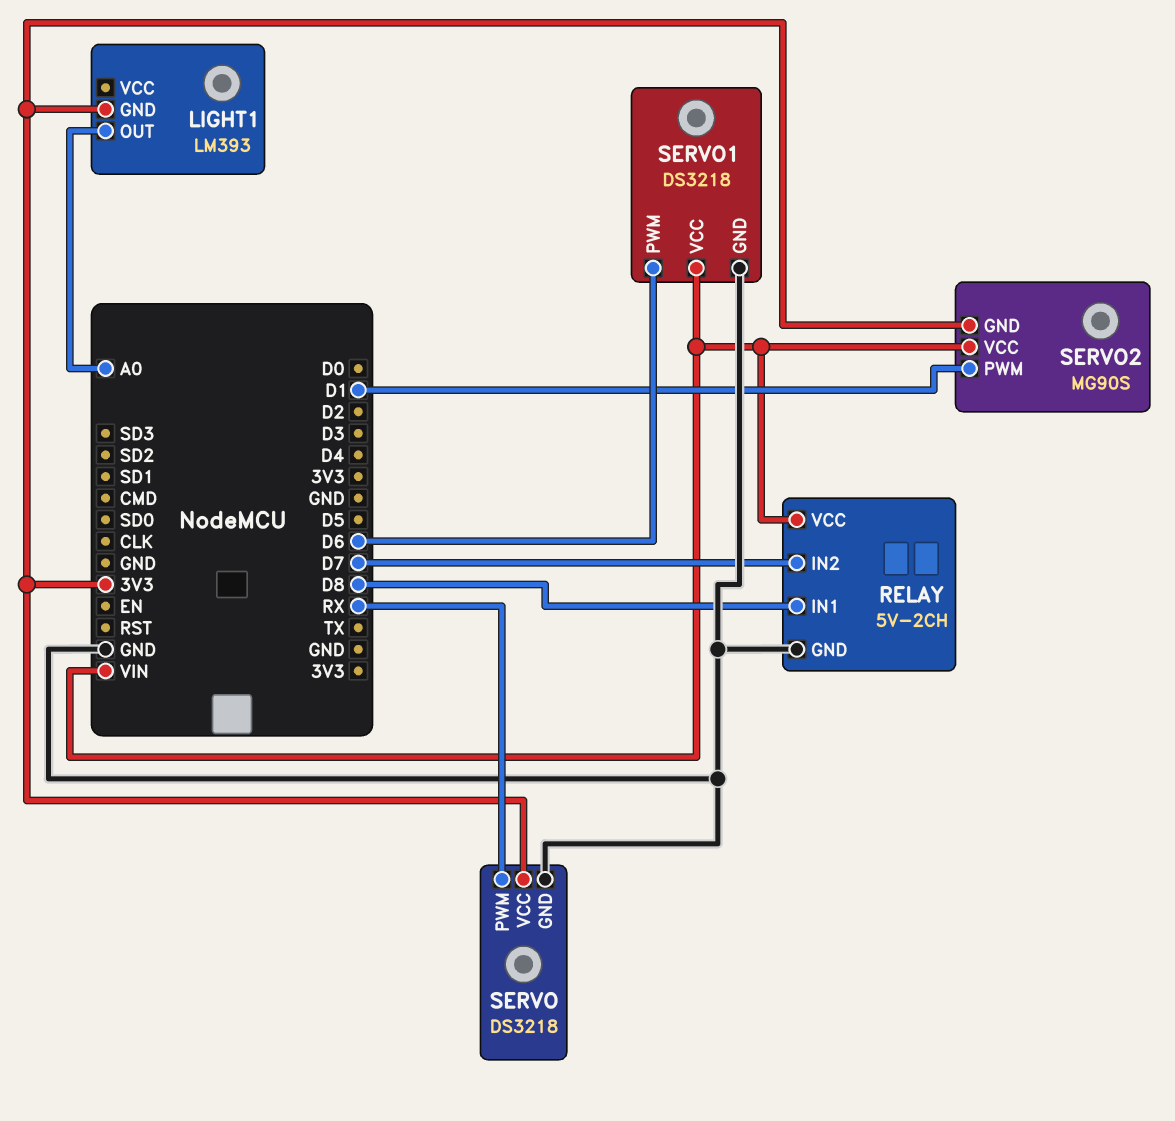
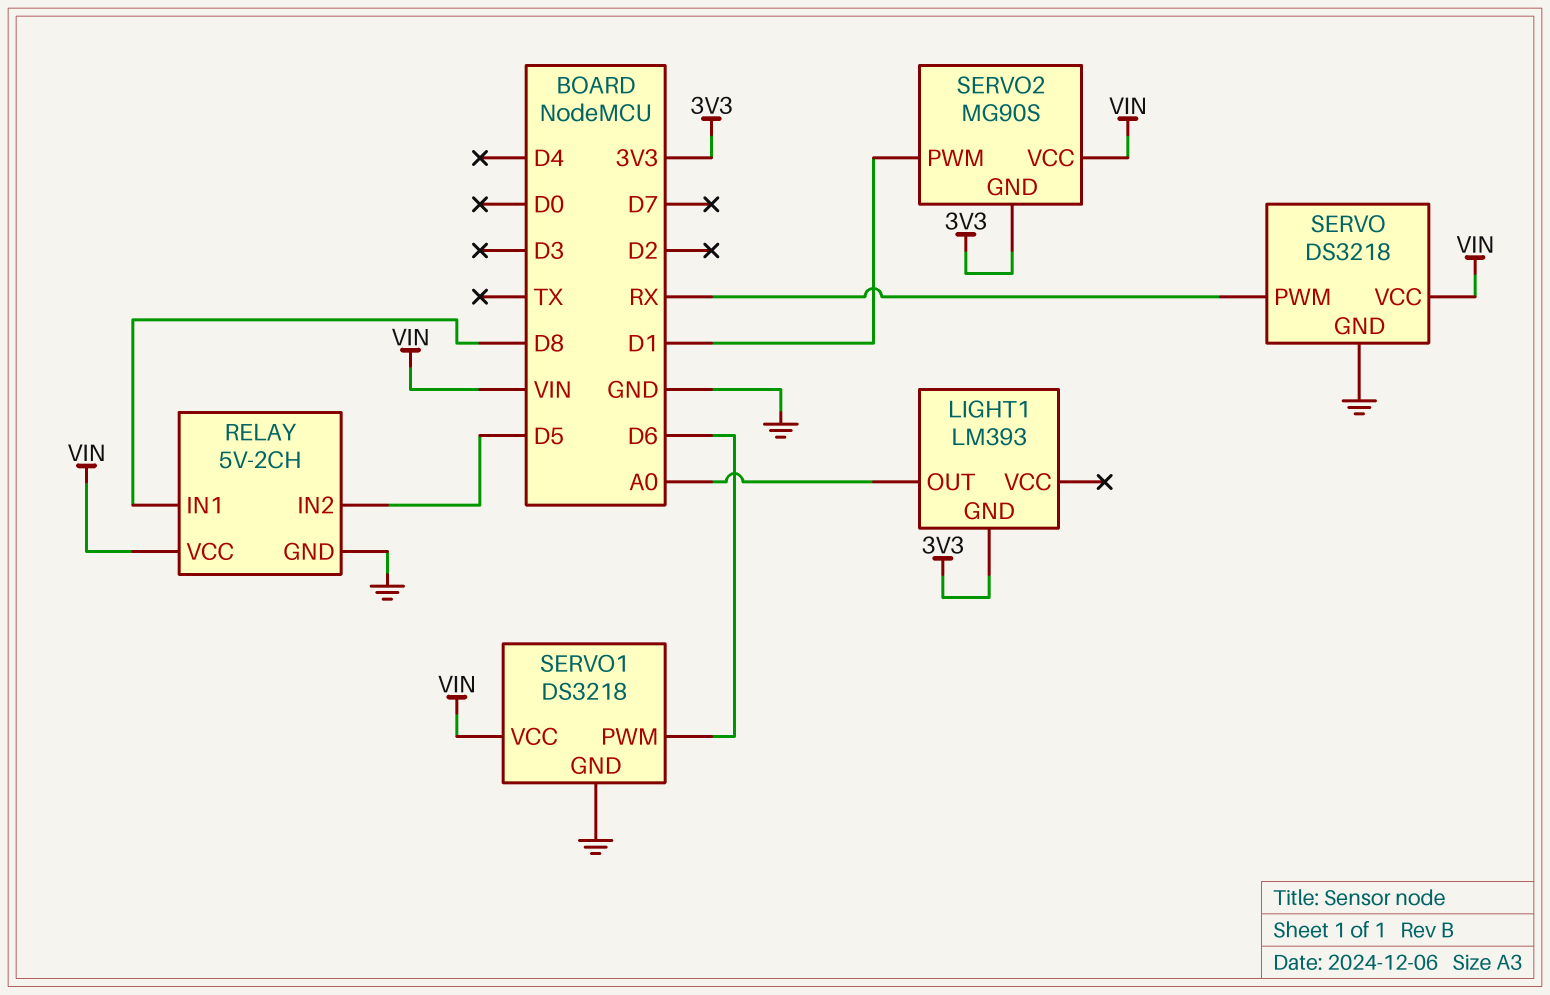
RELAY pin IN2: D7 -> D5
SERVO pin VCC: 3V3 -> VIN

